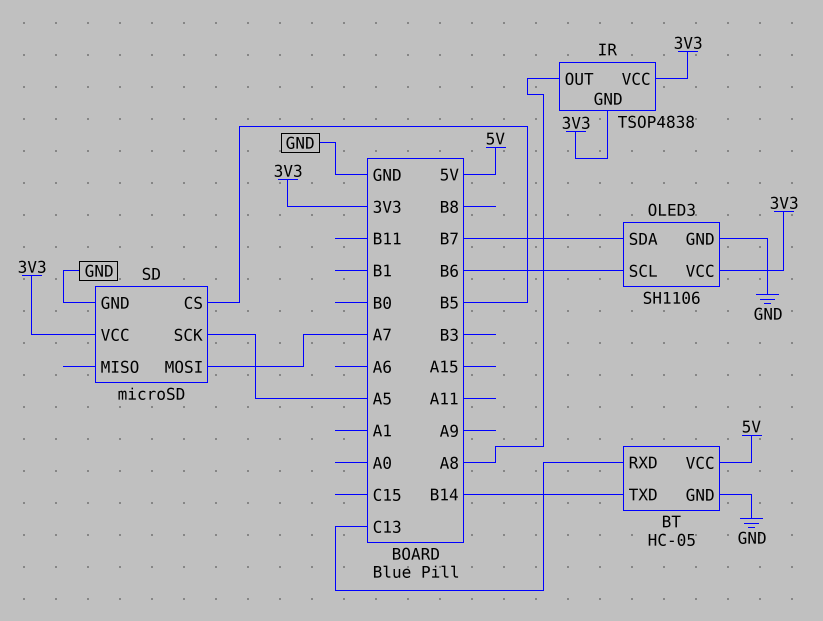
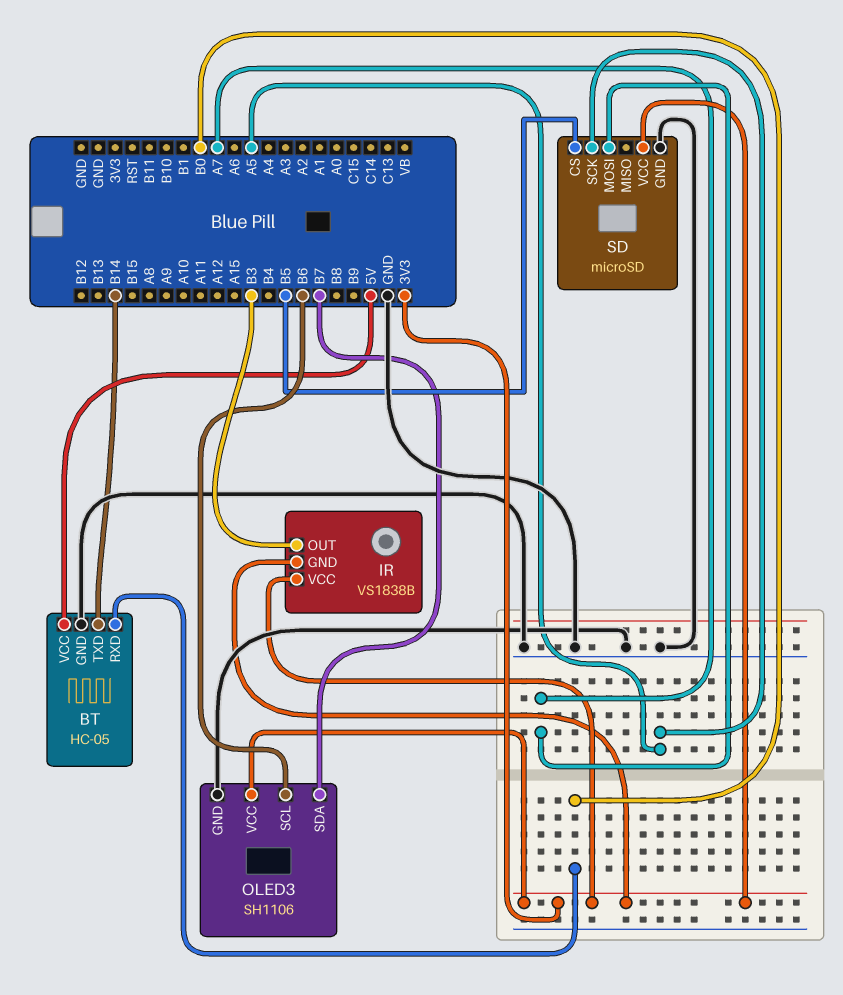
BT pin RXD: C13 -> B0
IR: TSOP4838 -> VS1838B
IR pin OUT: A8 -> B3

